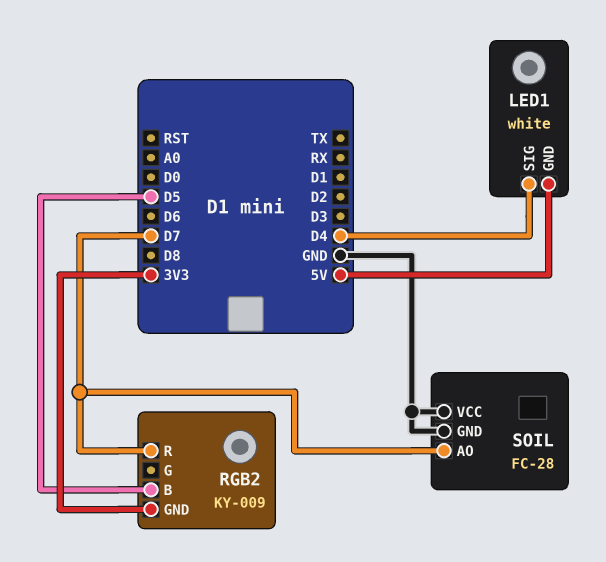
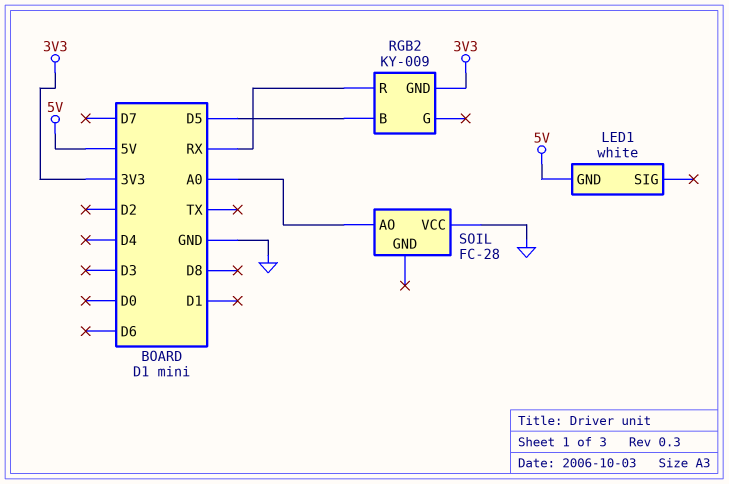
LED1 pin SIG: D4 -> none
RGB2 pin R: D7 -> RX
SOIL pin AO: D7 -> A0
SOIL pin GND: GND -> none

